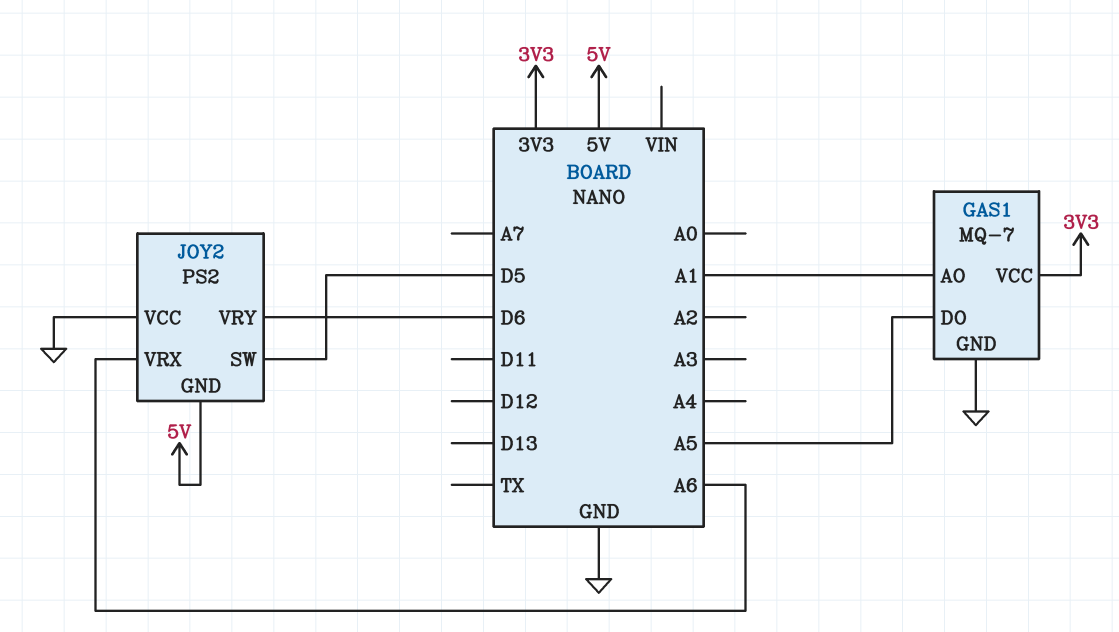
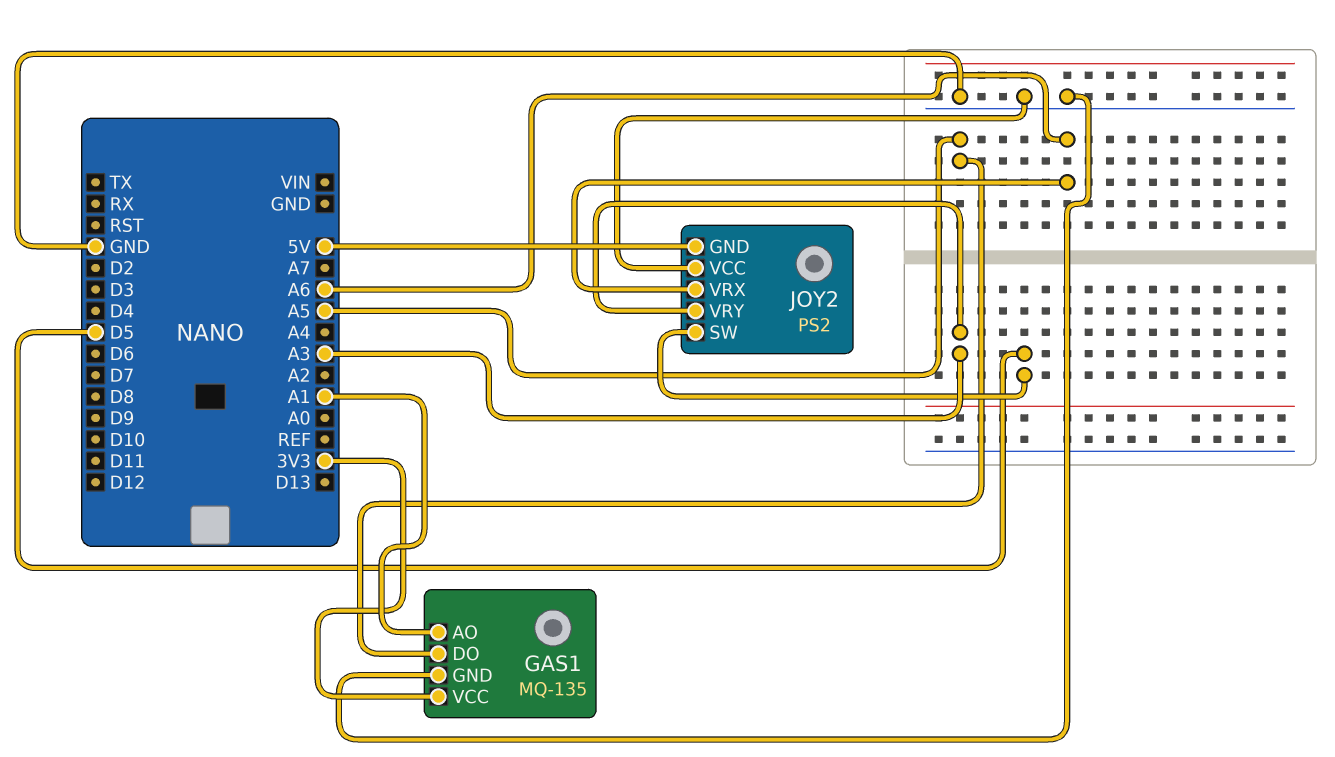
GAS1: MQ-7 -> MQ-135
JOY2 pin VRY: D6 -> A3

